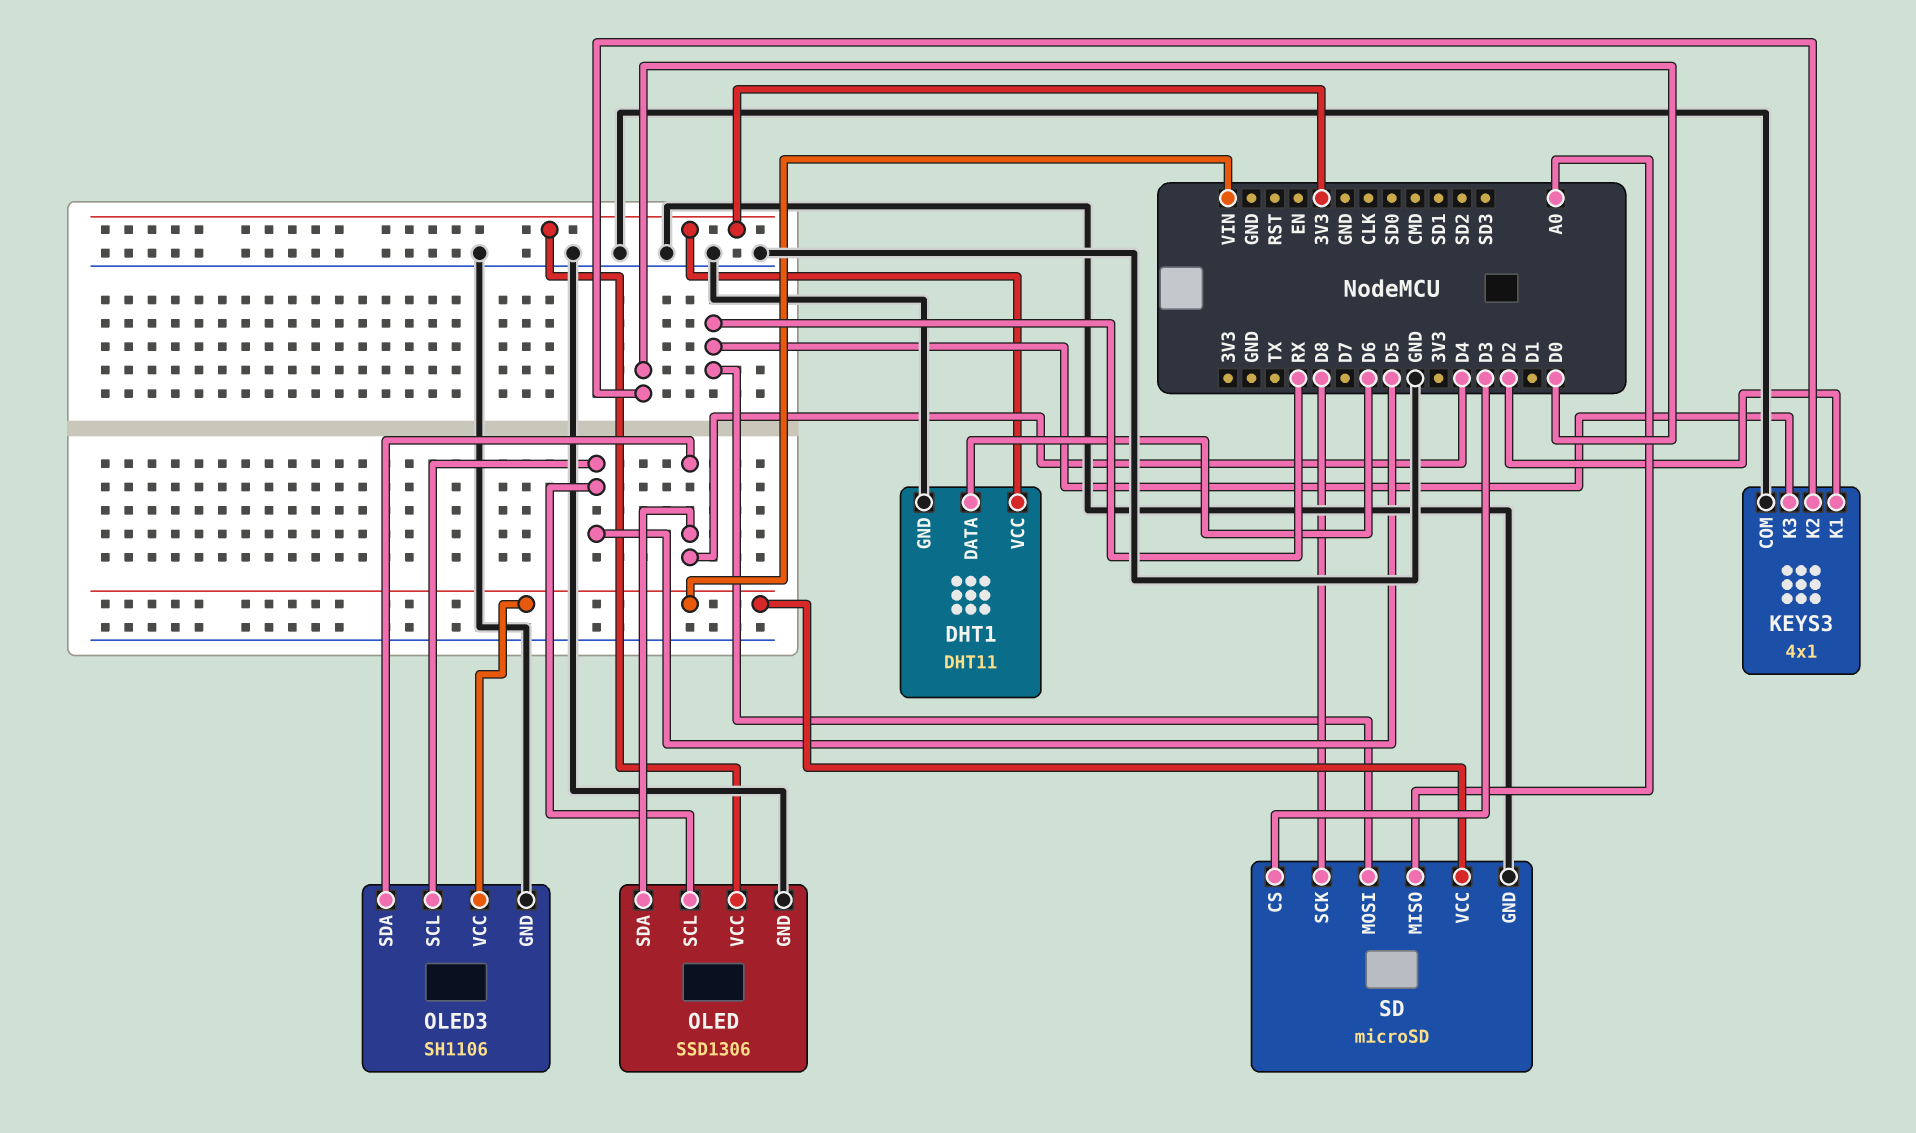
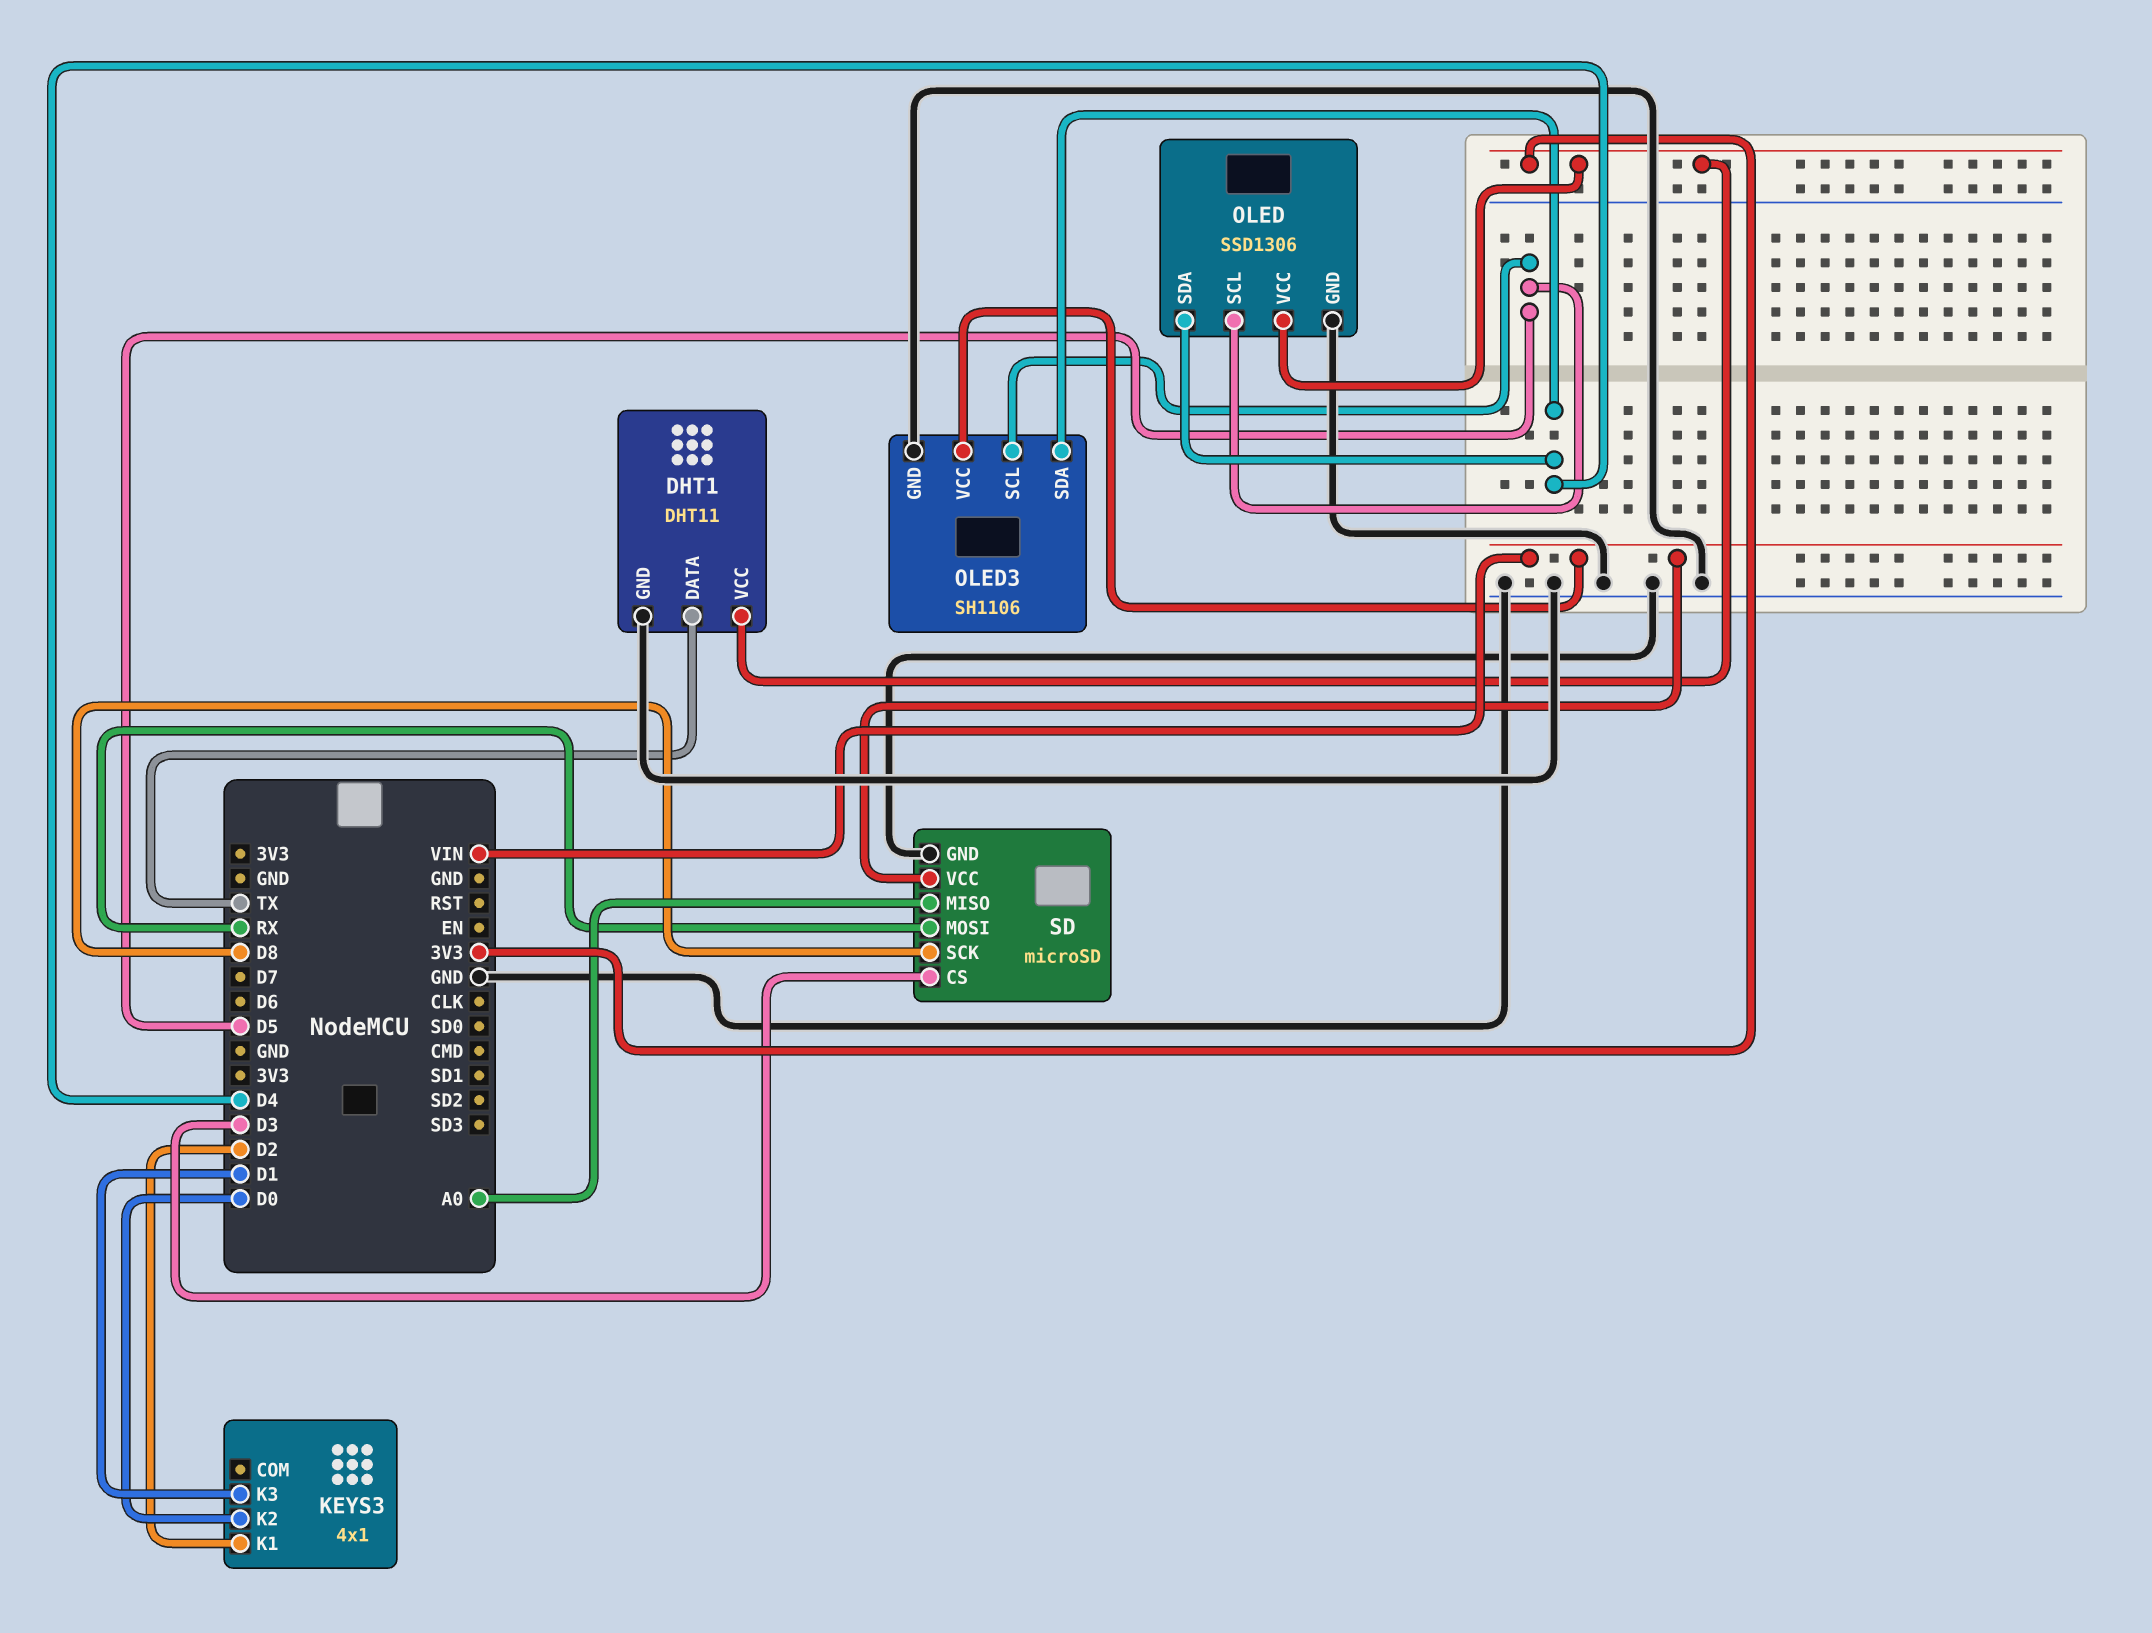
DHT1 pin DATA: D6 -> TX
KEYS3 pin COM: GND -> none
KEYS3 pin K3: RX -> D1

